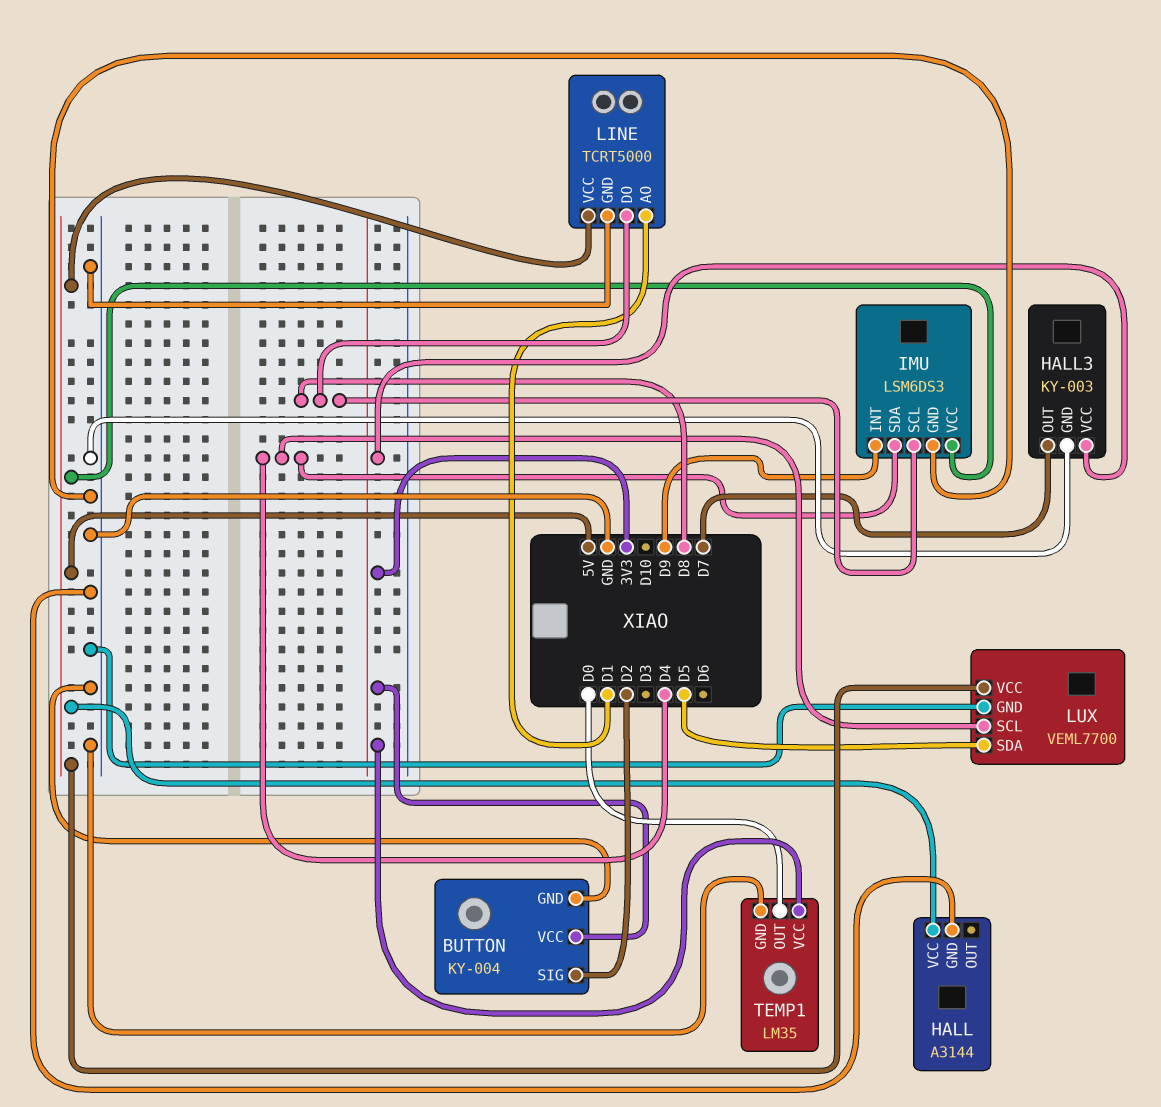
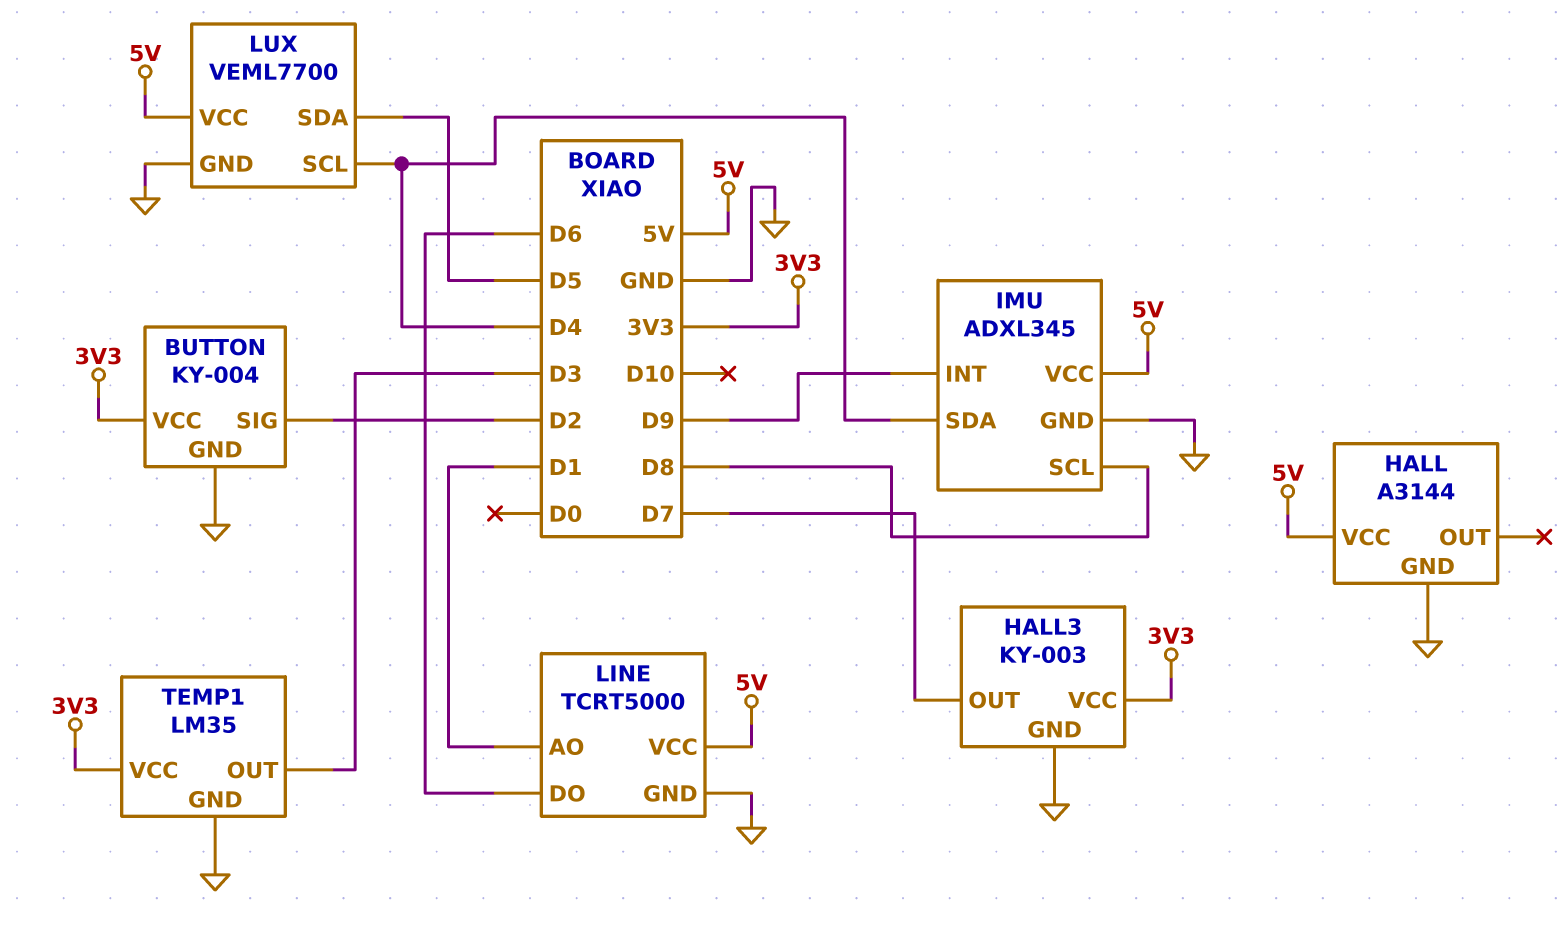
IMU: LSM6DS3 -> ADXL345
LINE pin DO: D8 -> D6
TEMP1 pin OUT: D0 -> D3

